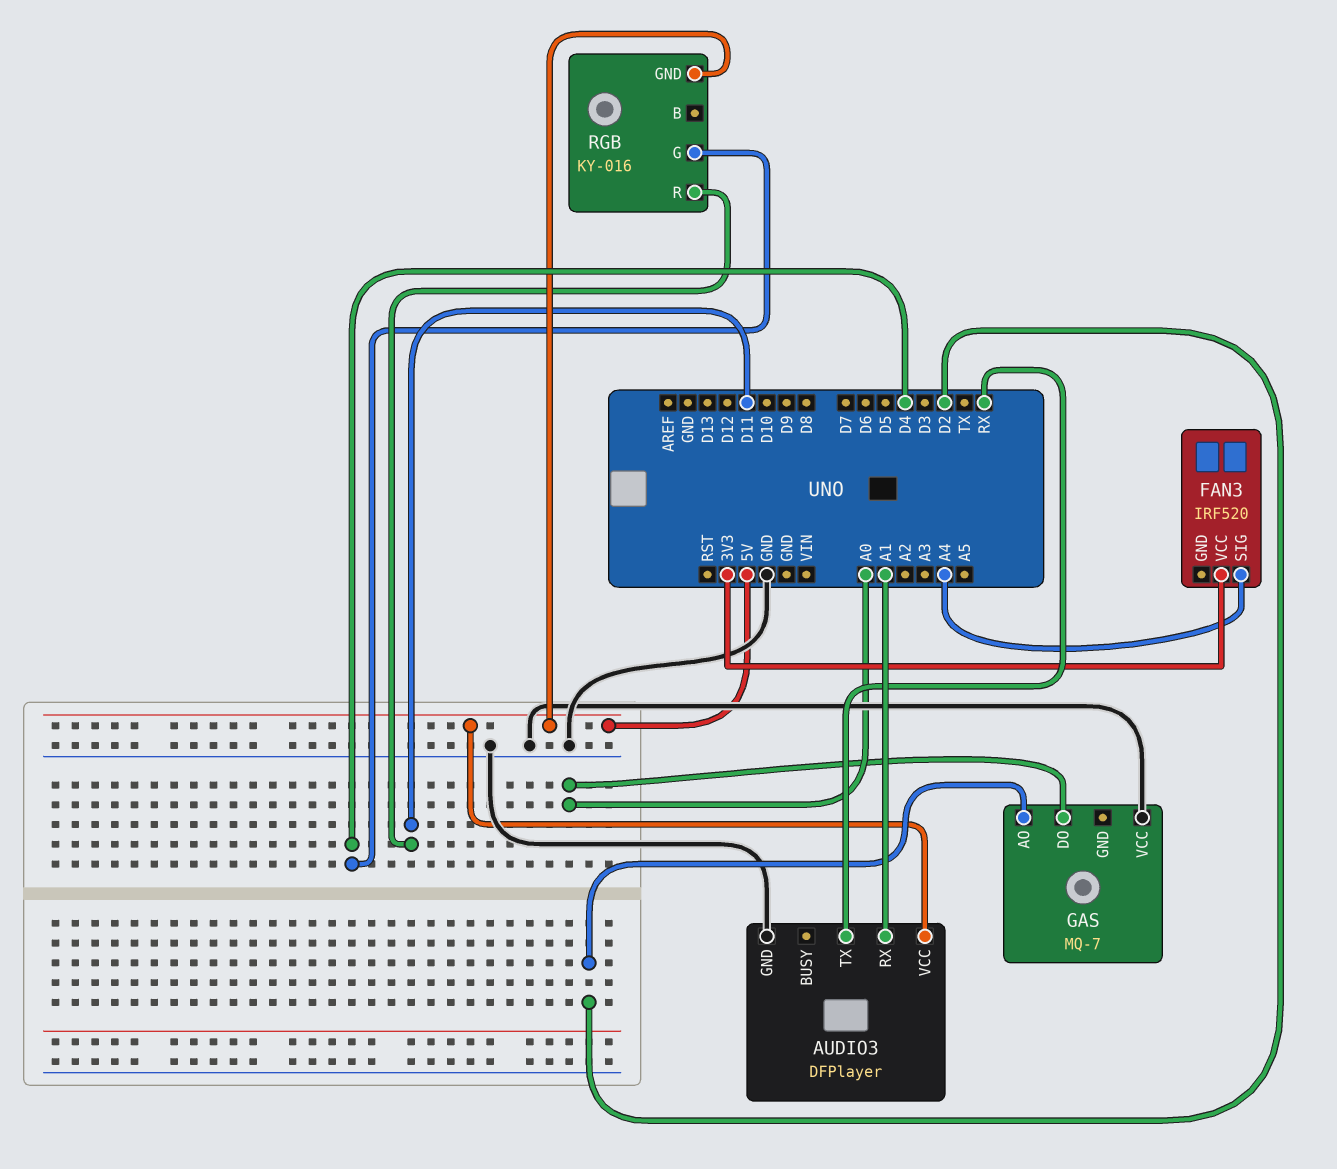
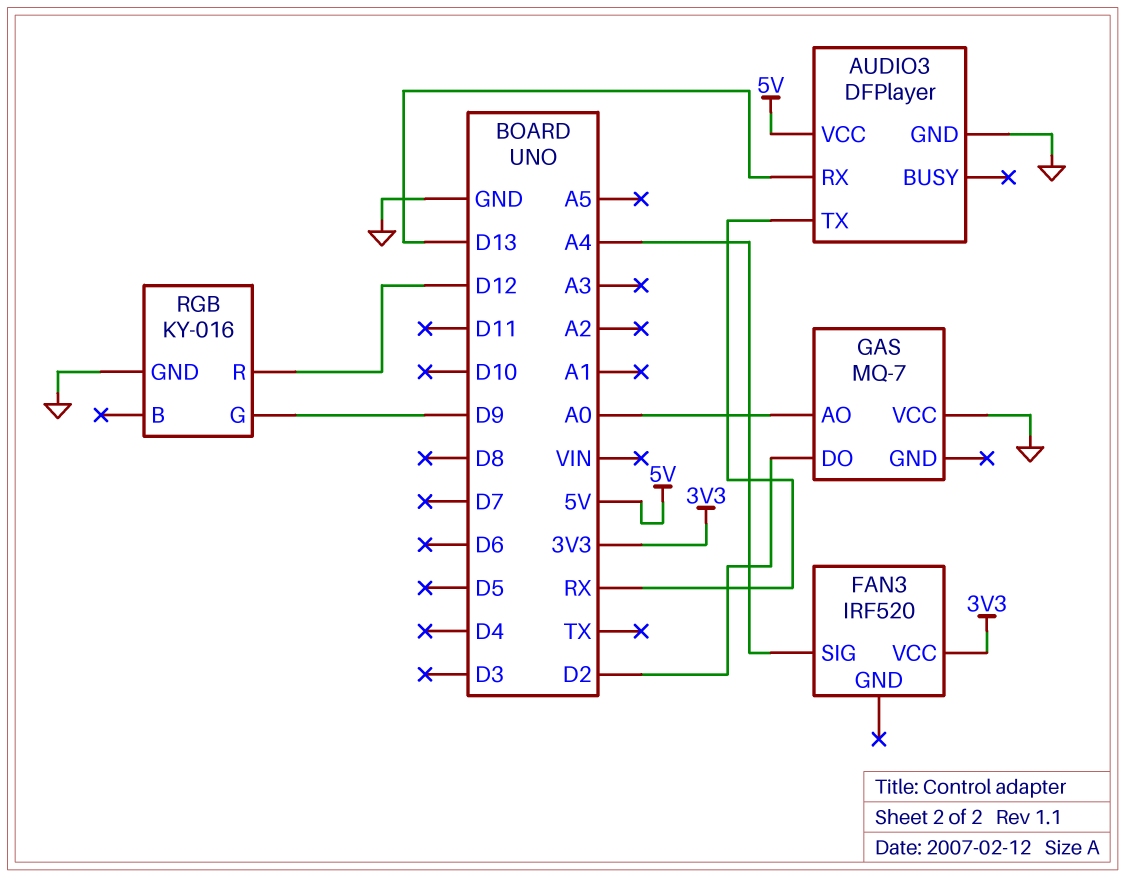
AUDIO3 pin RX: A1 -> D13
GAS pin AO: D2 -> A0
GAS pin DO: A0 -> D2
RGB pin G: D4 -> D9
RGB pin GND: 5V -> GND
RGB pin R: D11 -> D12

